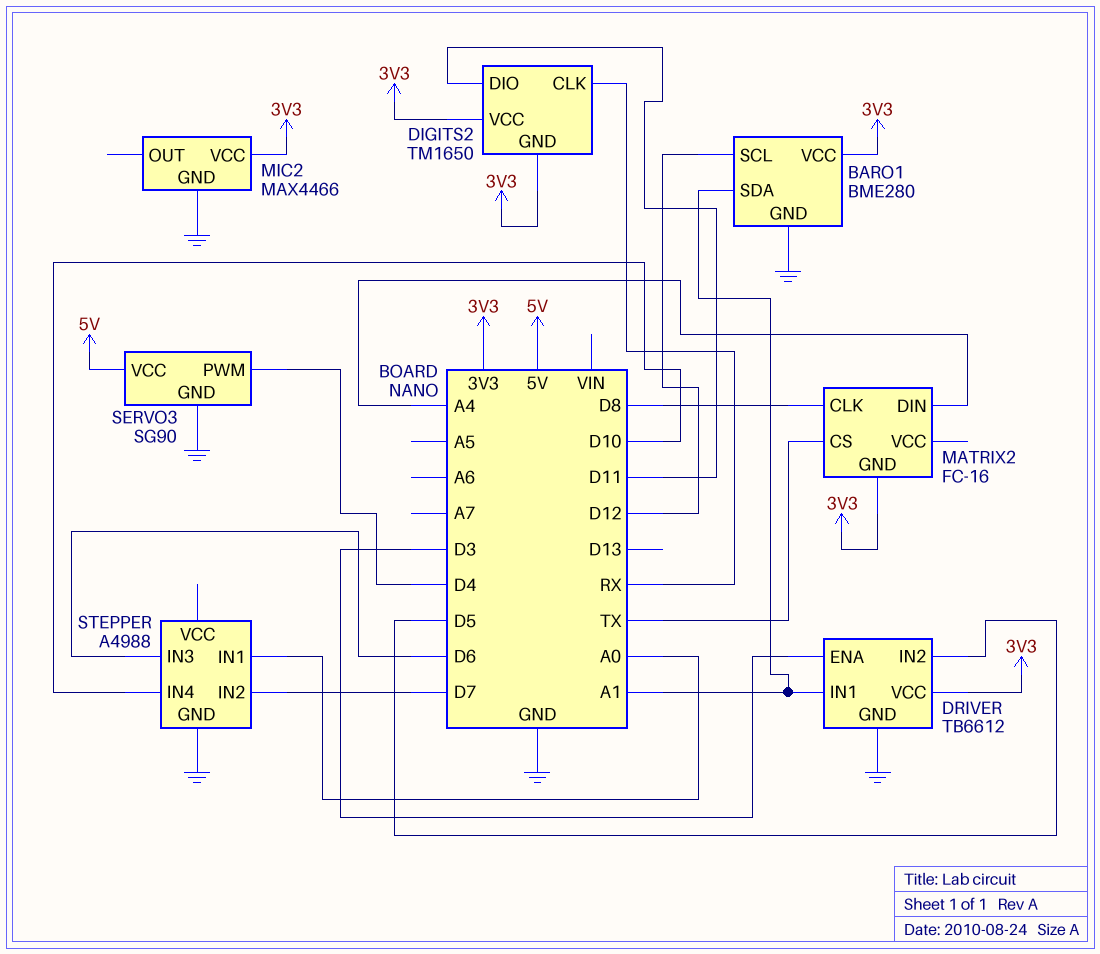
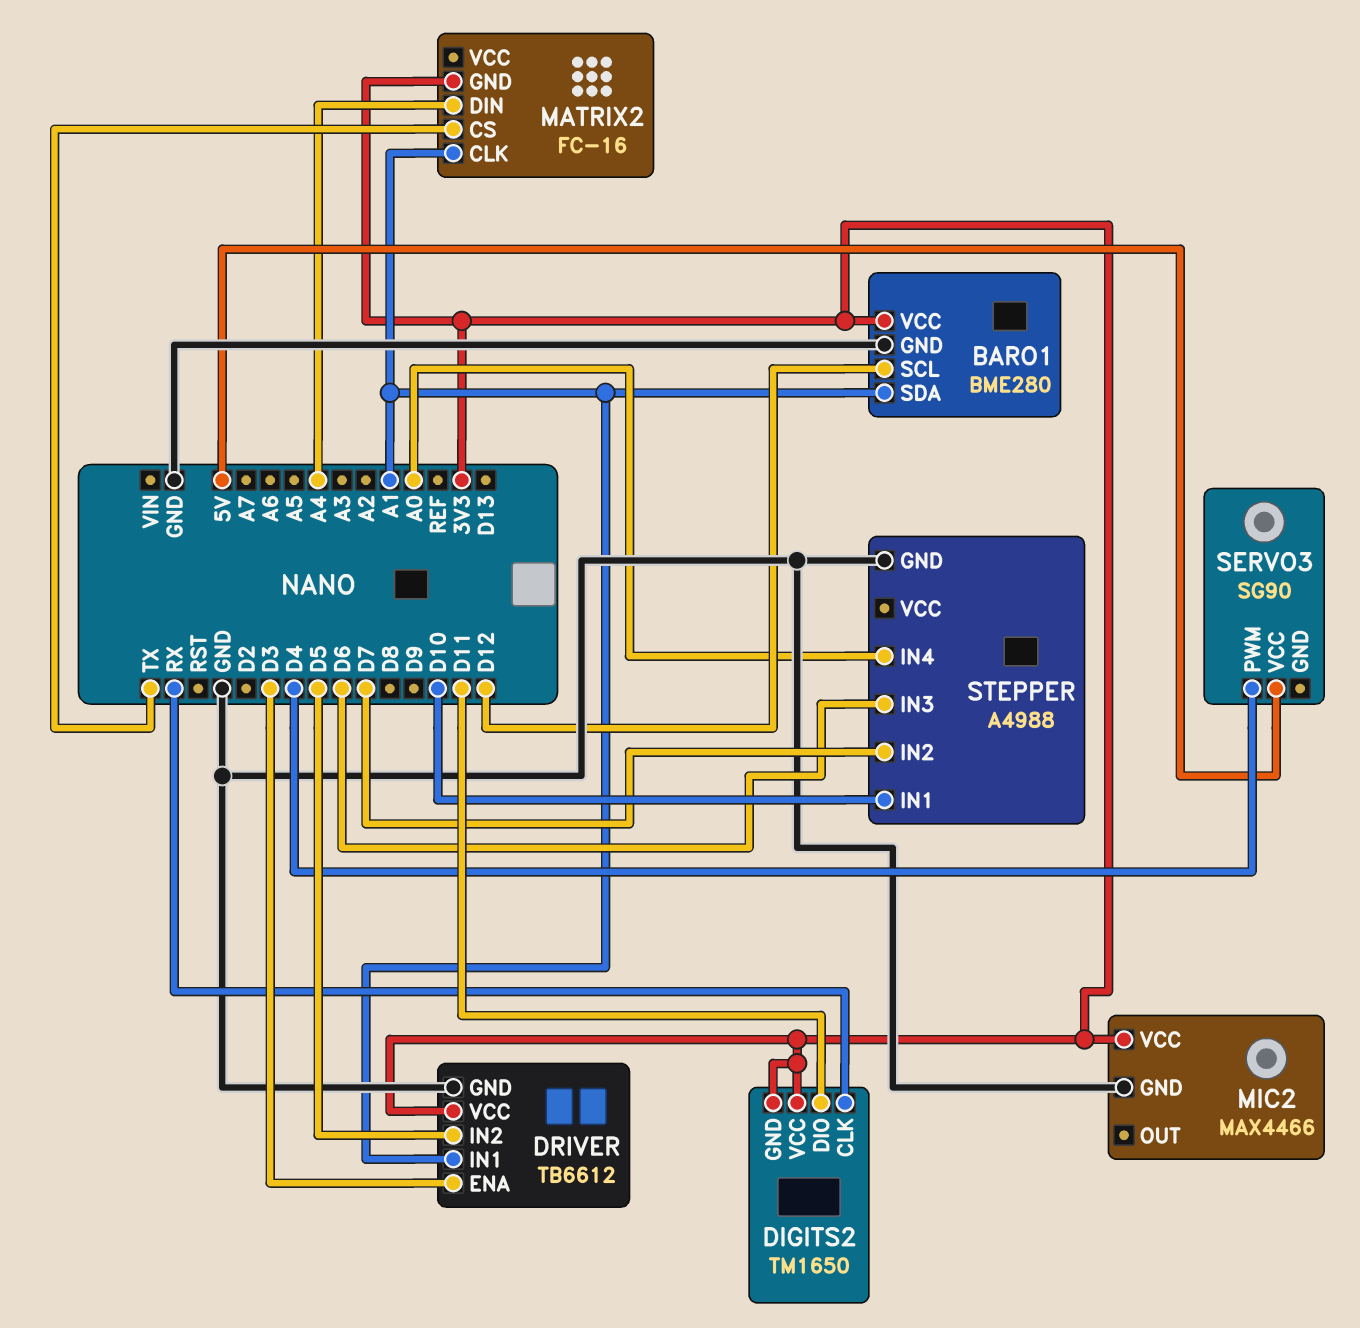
MATRIX2 pin CLK: D8 -> A1
SERVO3 pin GND: GND -> none
STEPPER pin IN1: A0 -> D10
STEPPER pin IN4: D10 -> A0

